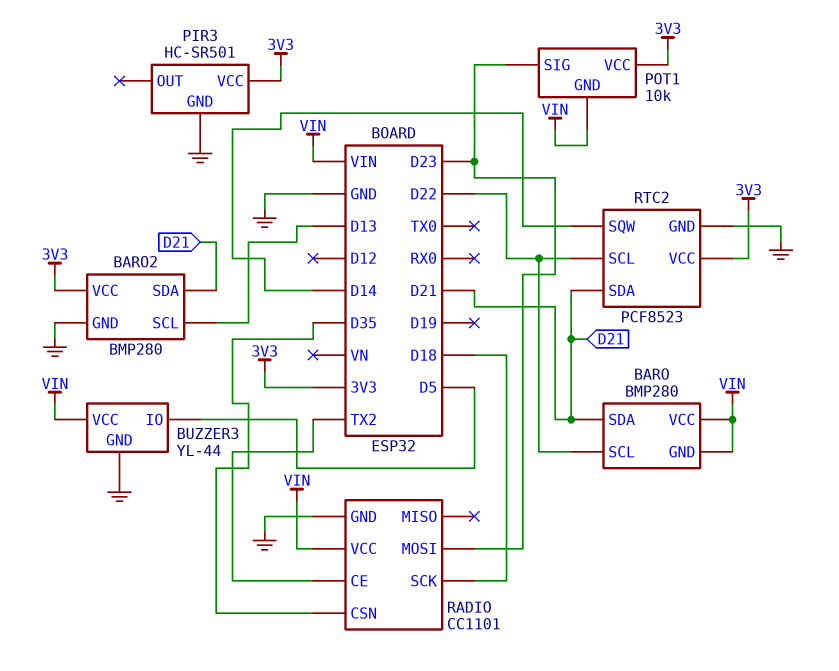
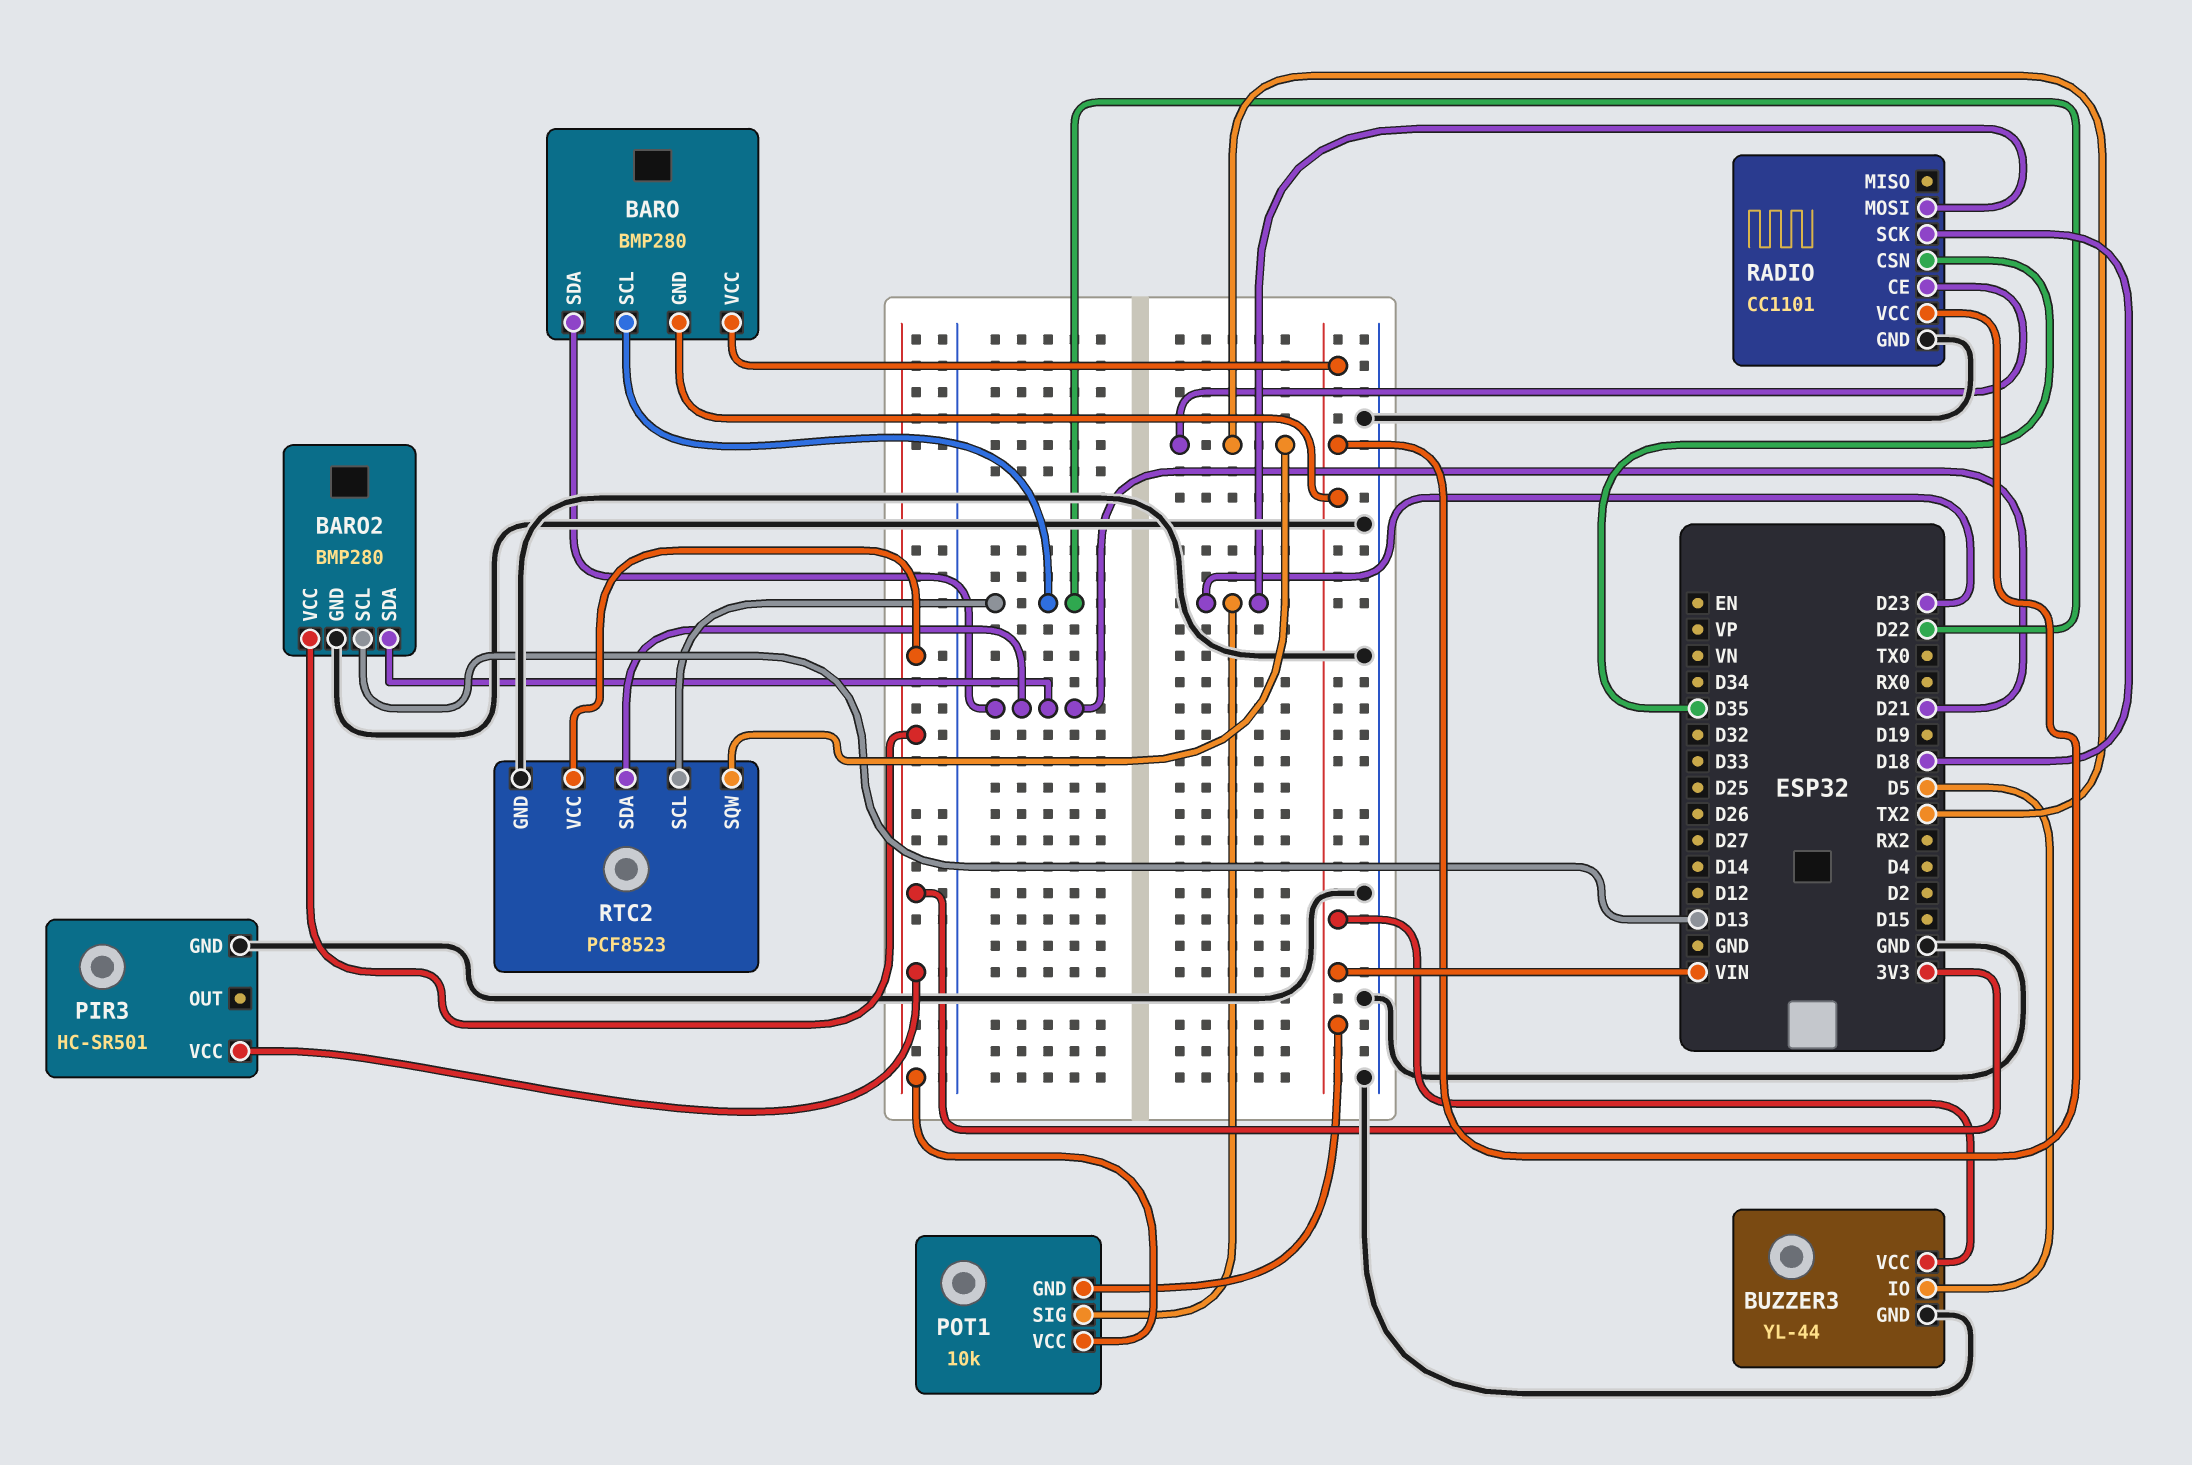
RTC2 pin SQW: D14 -> TX2

